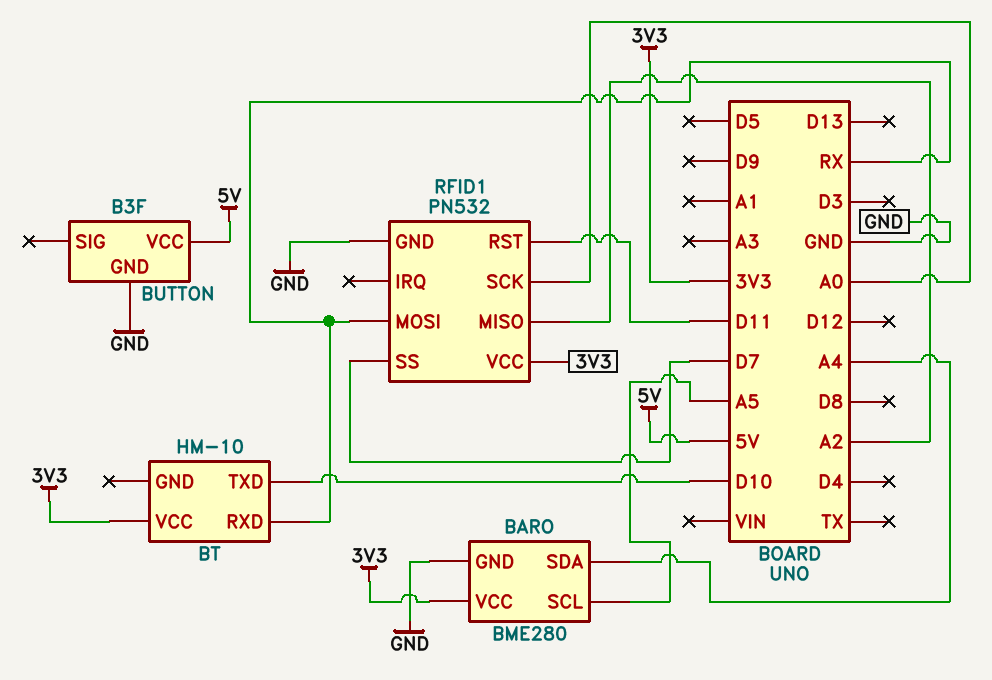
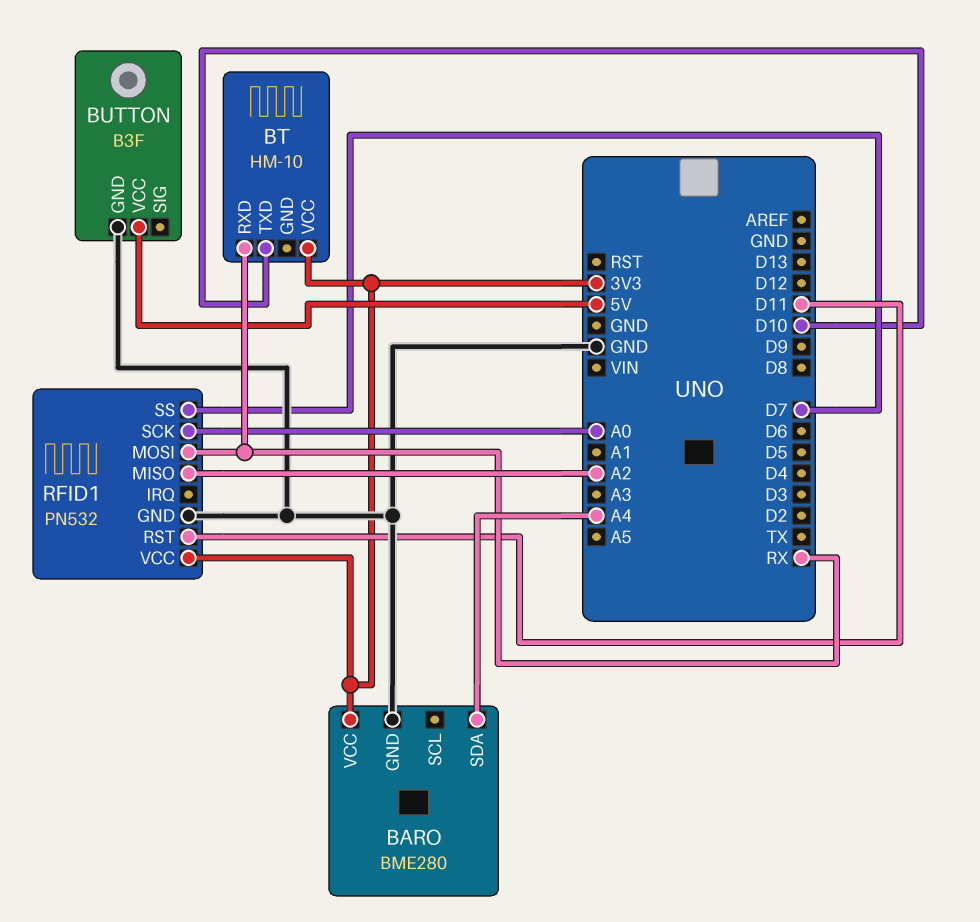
BARO pin SCL: A5 -> none

